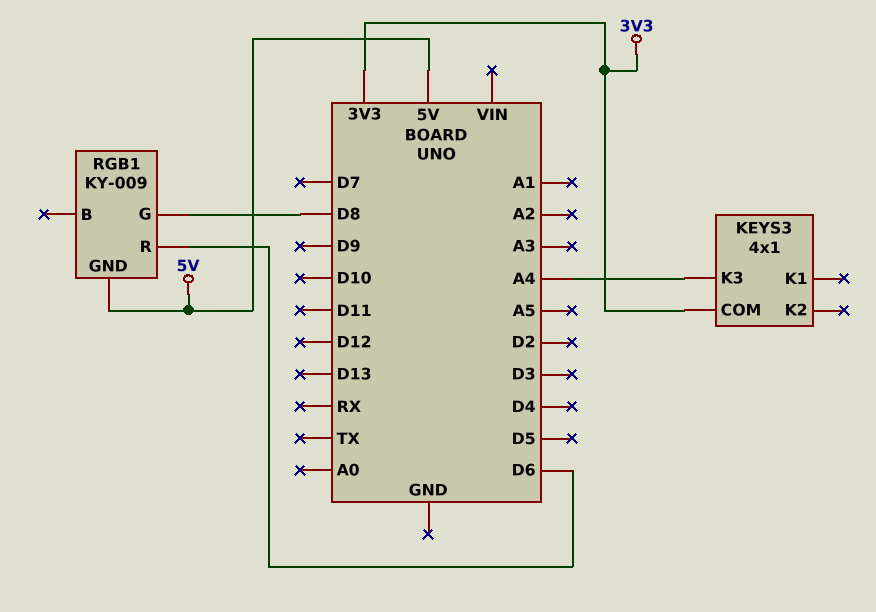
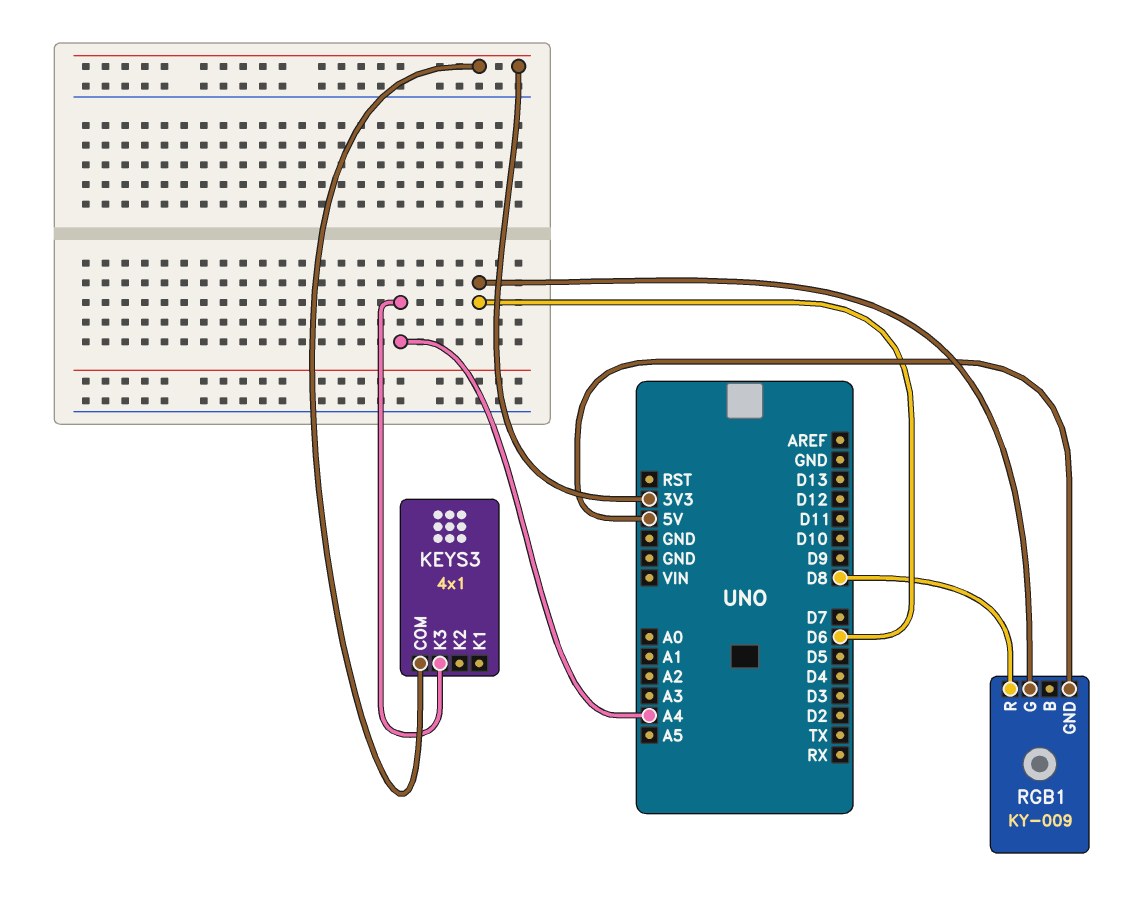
RGB1 pin G: D8 -> D6
RGB1 pin R: D6 -> D8

